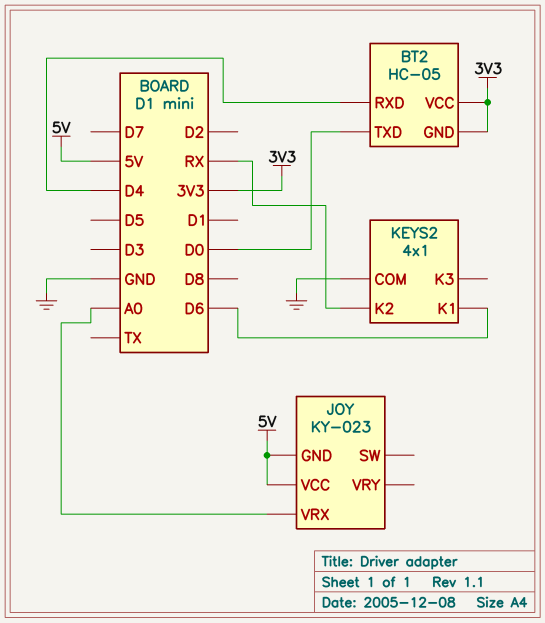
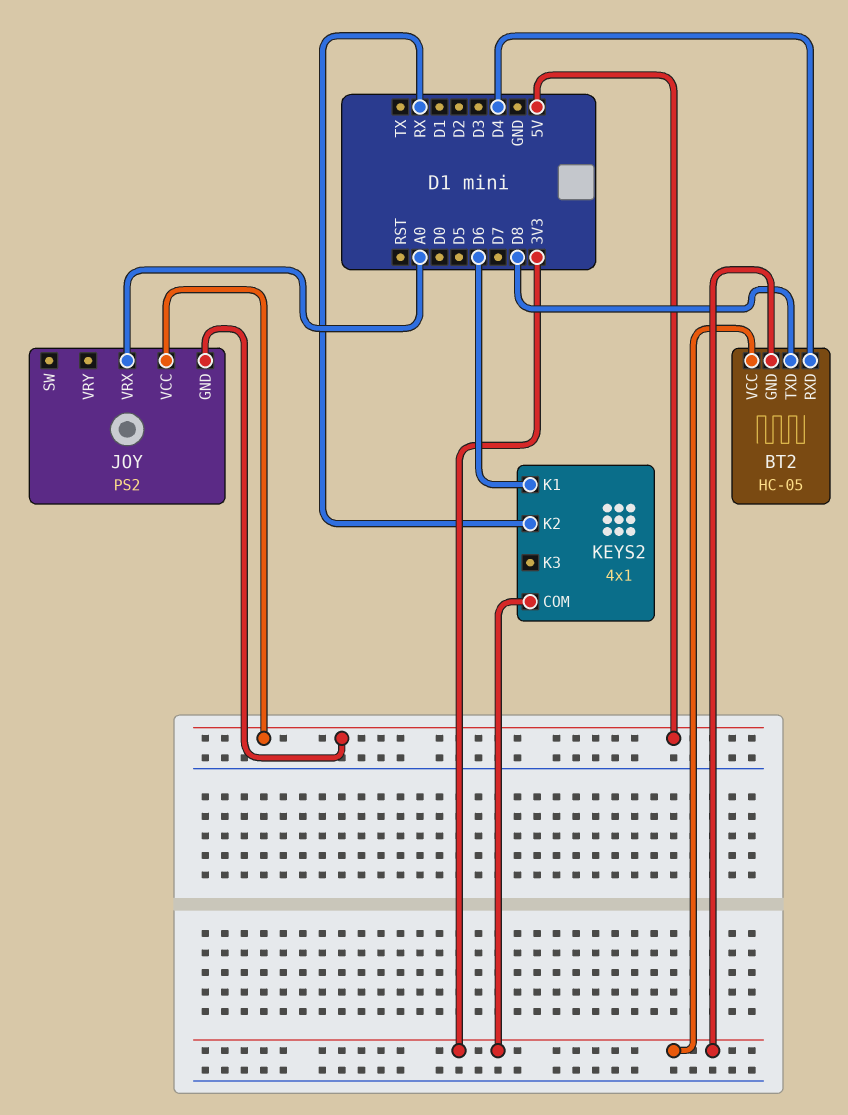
BT2 pin TXD: D0 -> D8
JOY: KY-023 -> PS2
KEYS2 pin COM: GND -> 3V3

